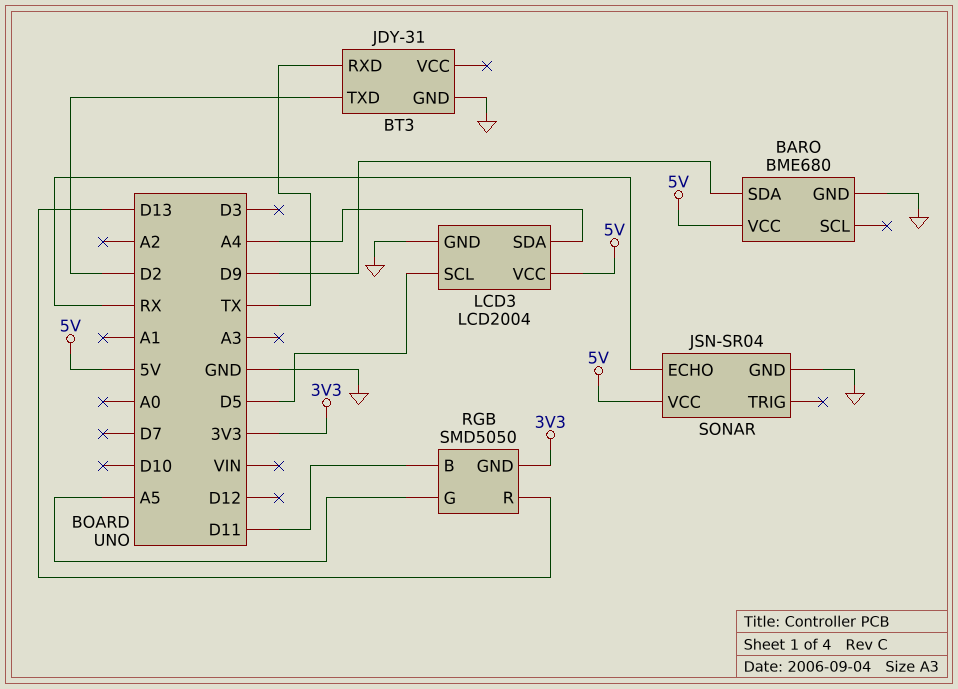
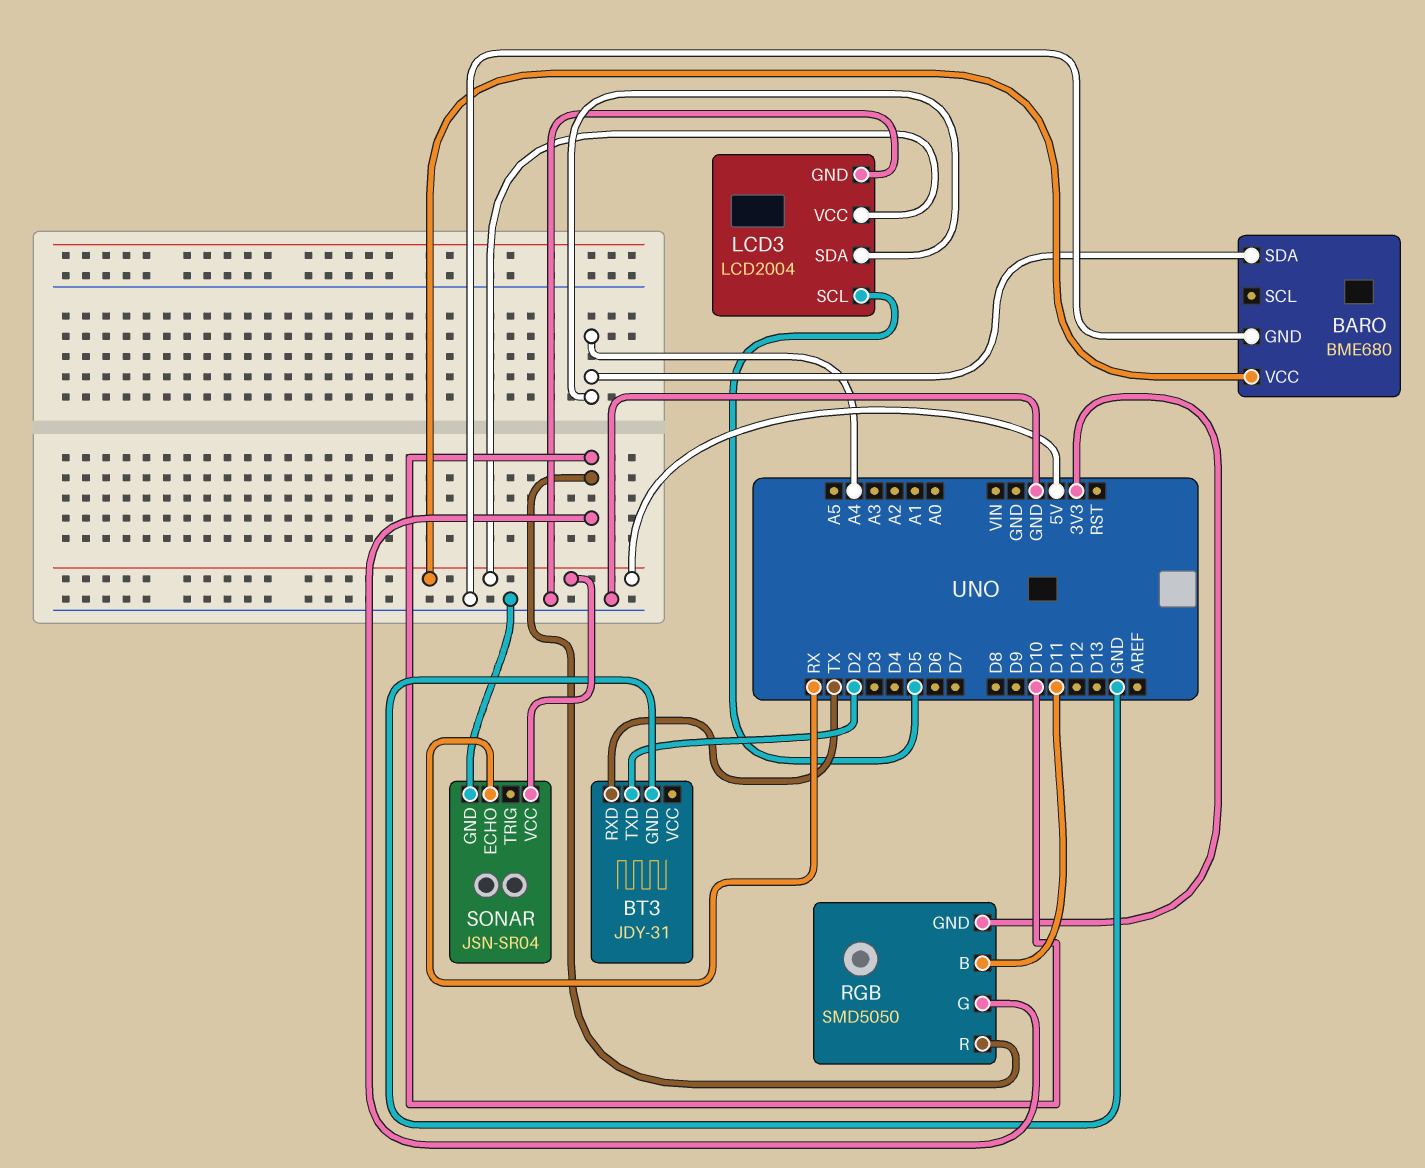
BARO pin SDA: D9 -> A4
RGB pin G: A5 -> D10
RGB pin R: D13 -> D10

